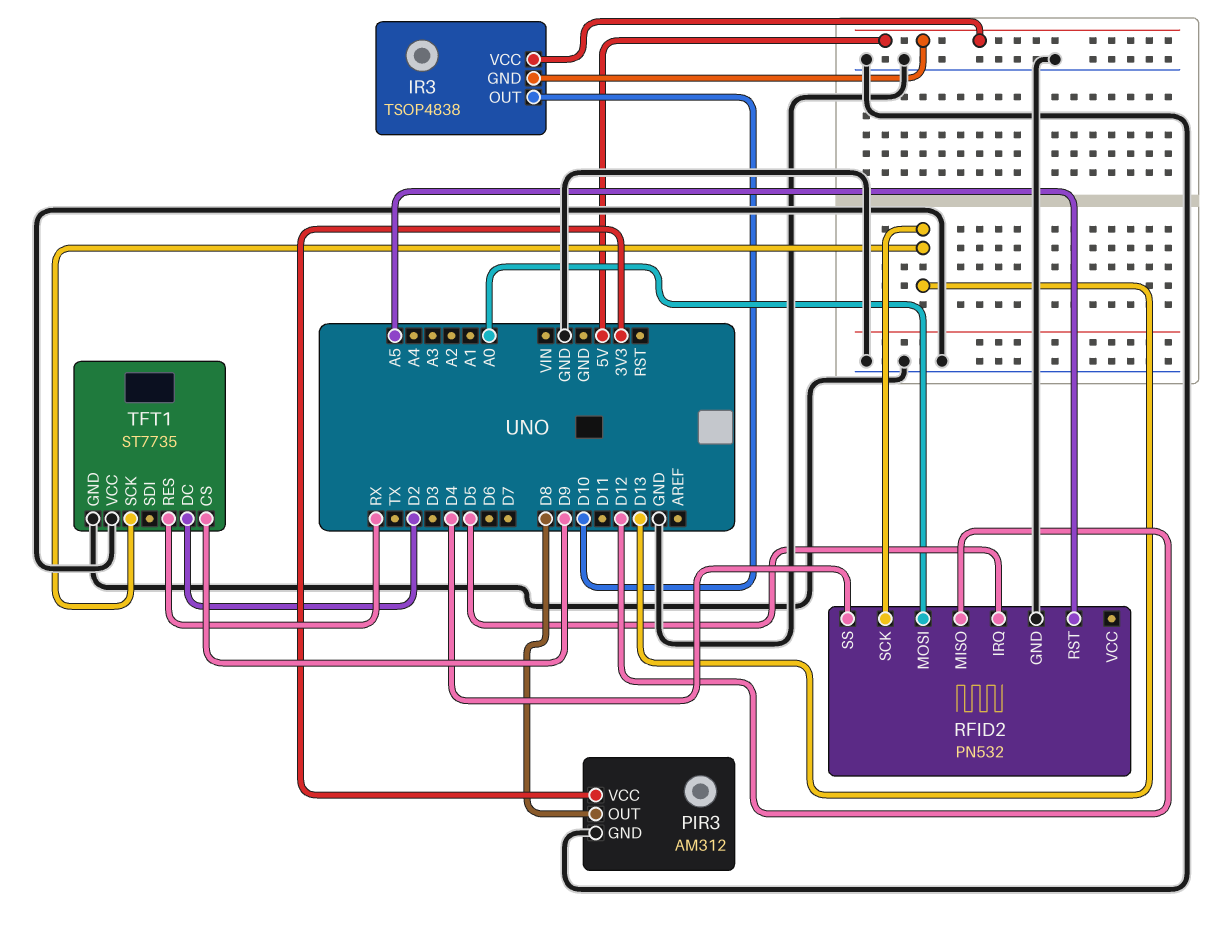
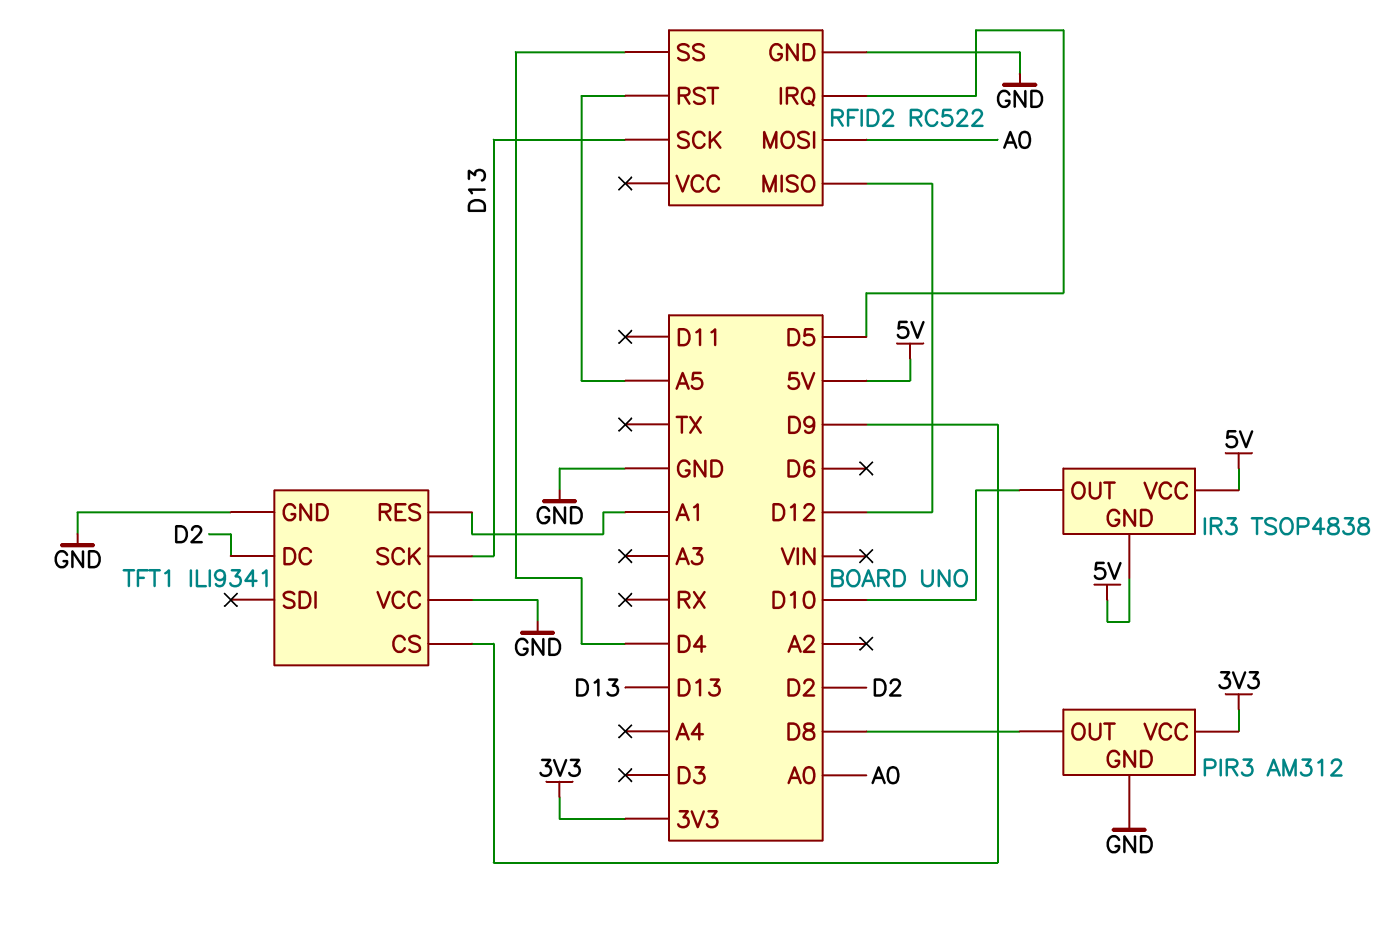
RFID2: PN532 -> RC522
TFT1: ST7735 -> ILI9341
TFT1 pin RES: RX -> A1

